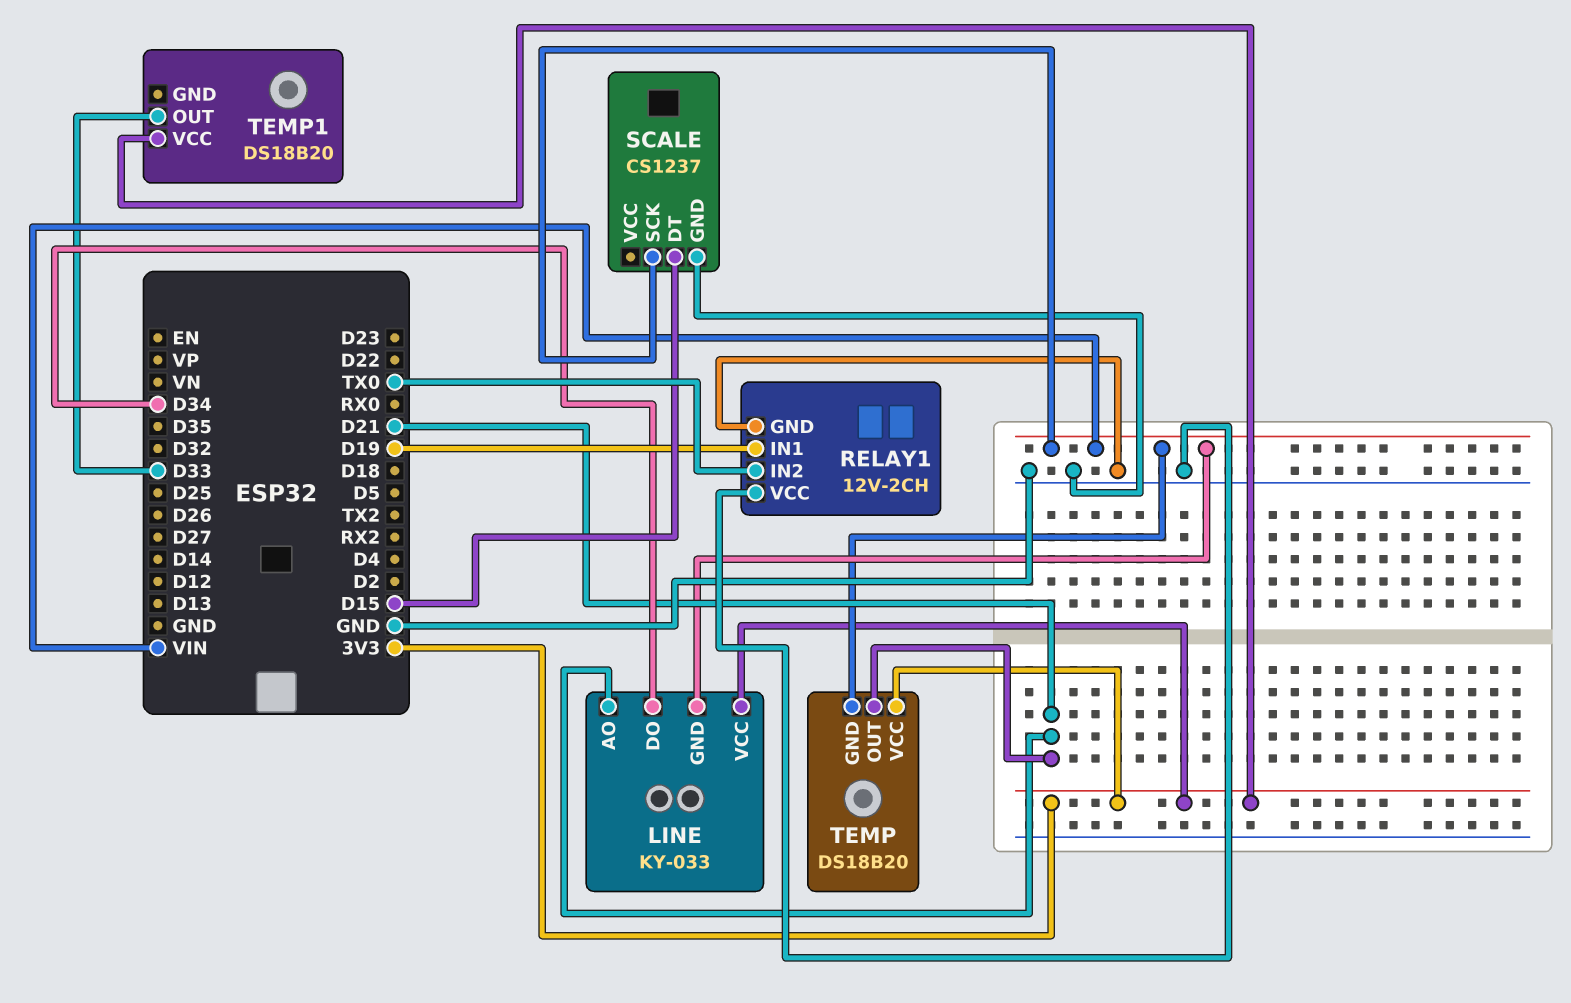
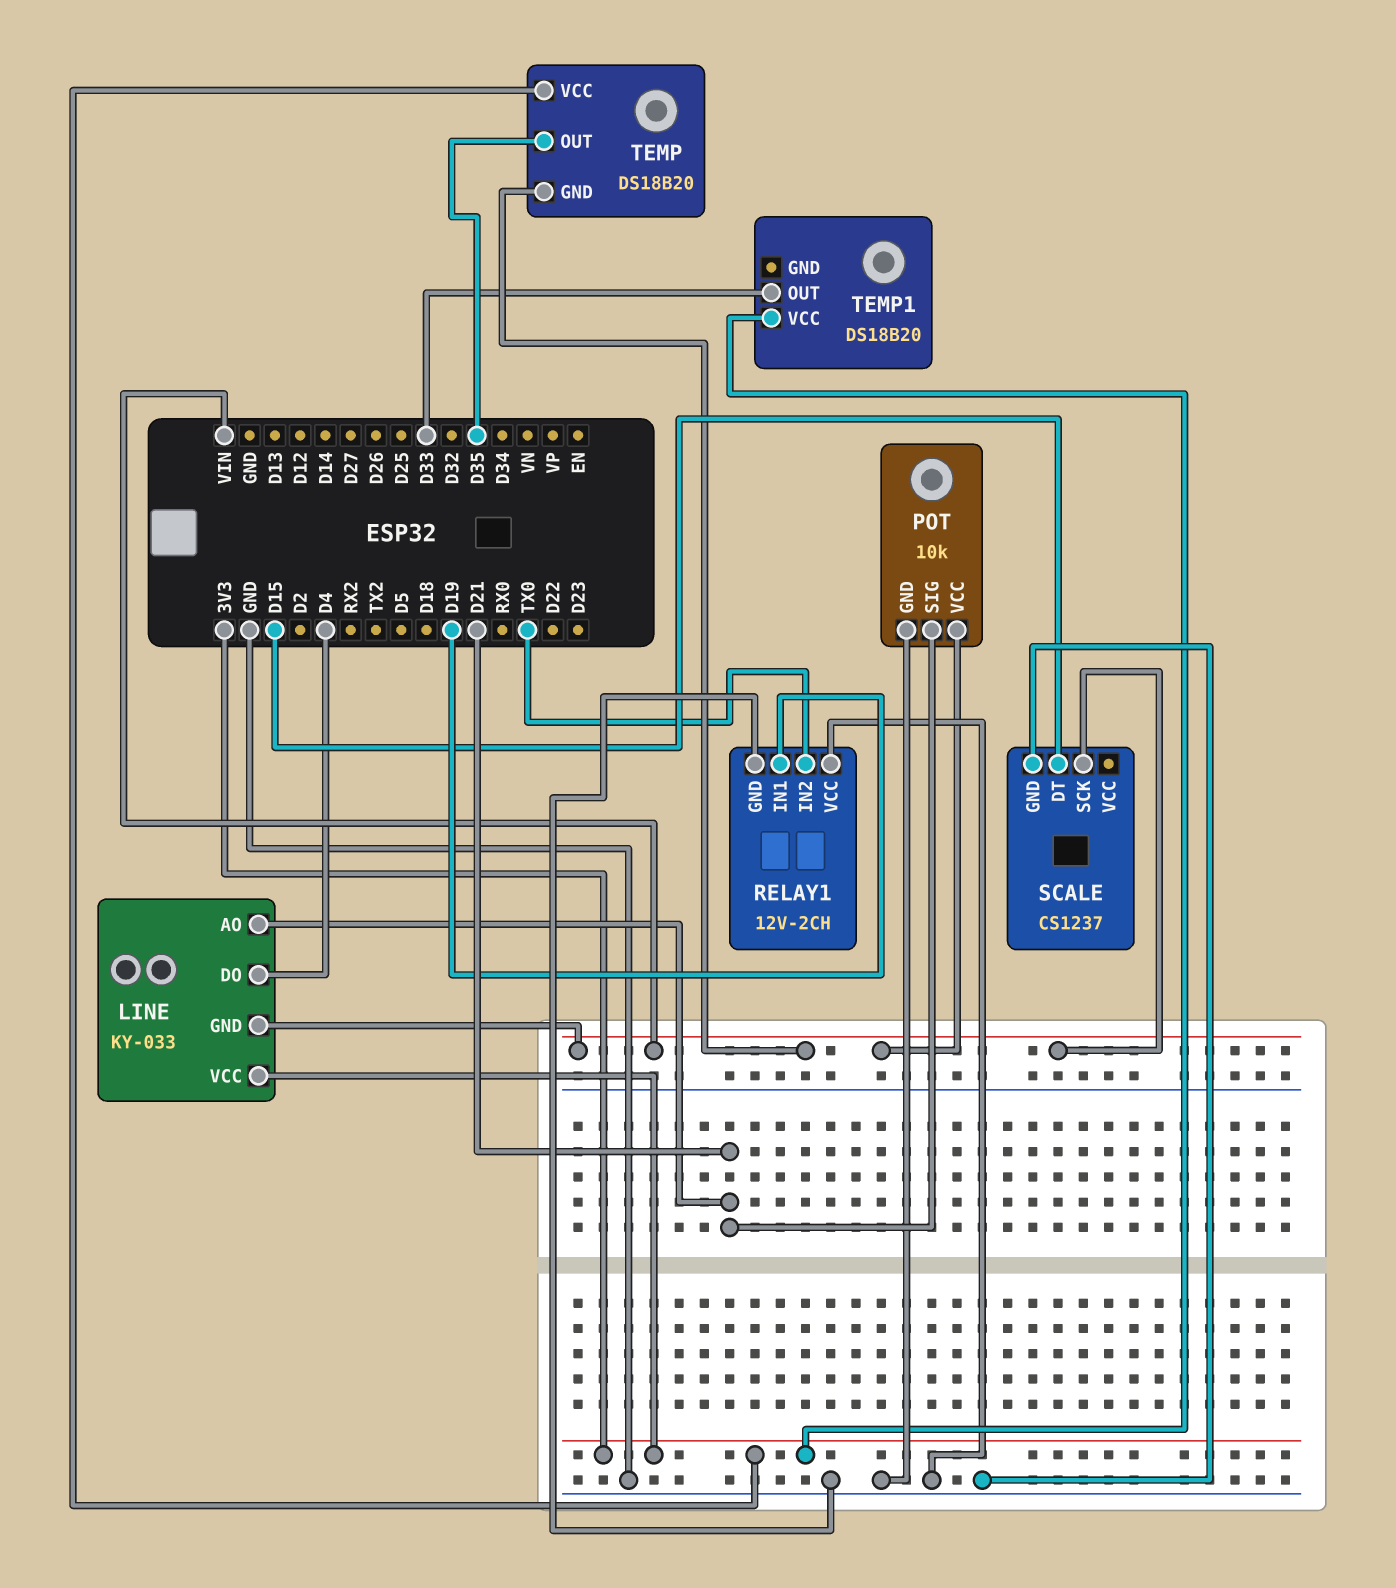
LINE pin DO: D34 -> D4
POT: none -> 10k
POT pin GND: none -> GND
POT pin SIG: none -> D21
POT pin VCC: none -> VIN
TEMP pin OUT: D21 -> D35

